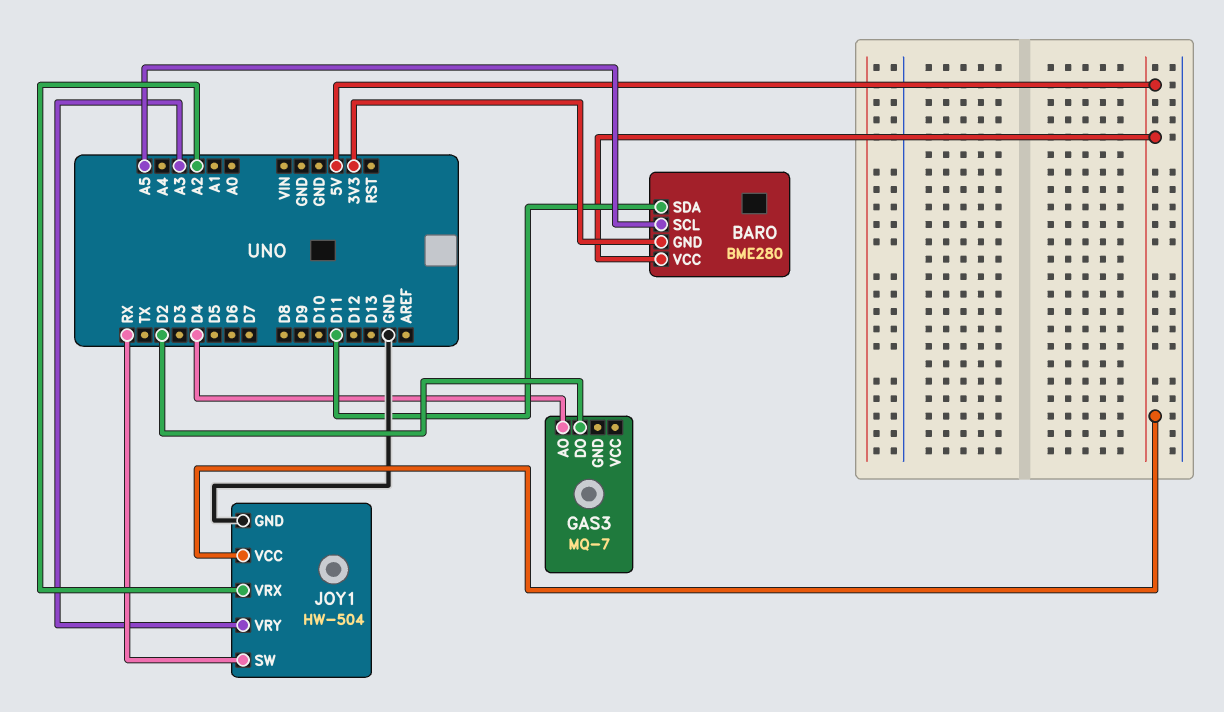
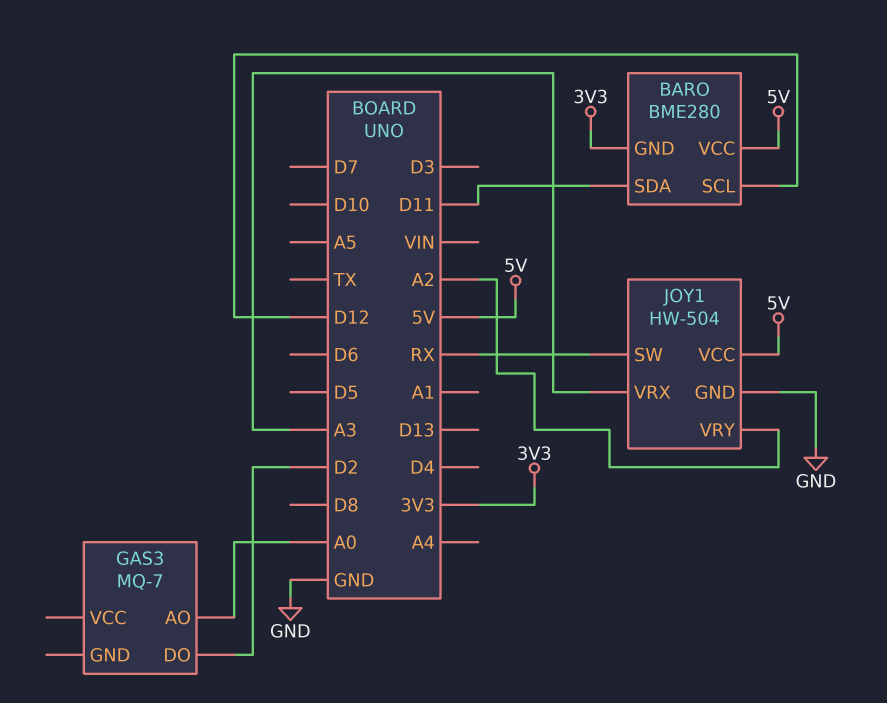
BARO pin SCL: A5 -> D12
GAS3 pin AO: D4 -> A0
JOY1 pin VRX: A2 -> A3
JOY1 pin VRY: A3 -> A2

